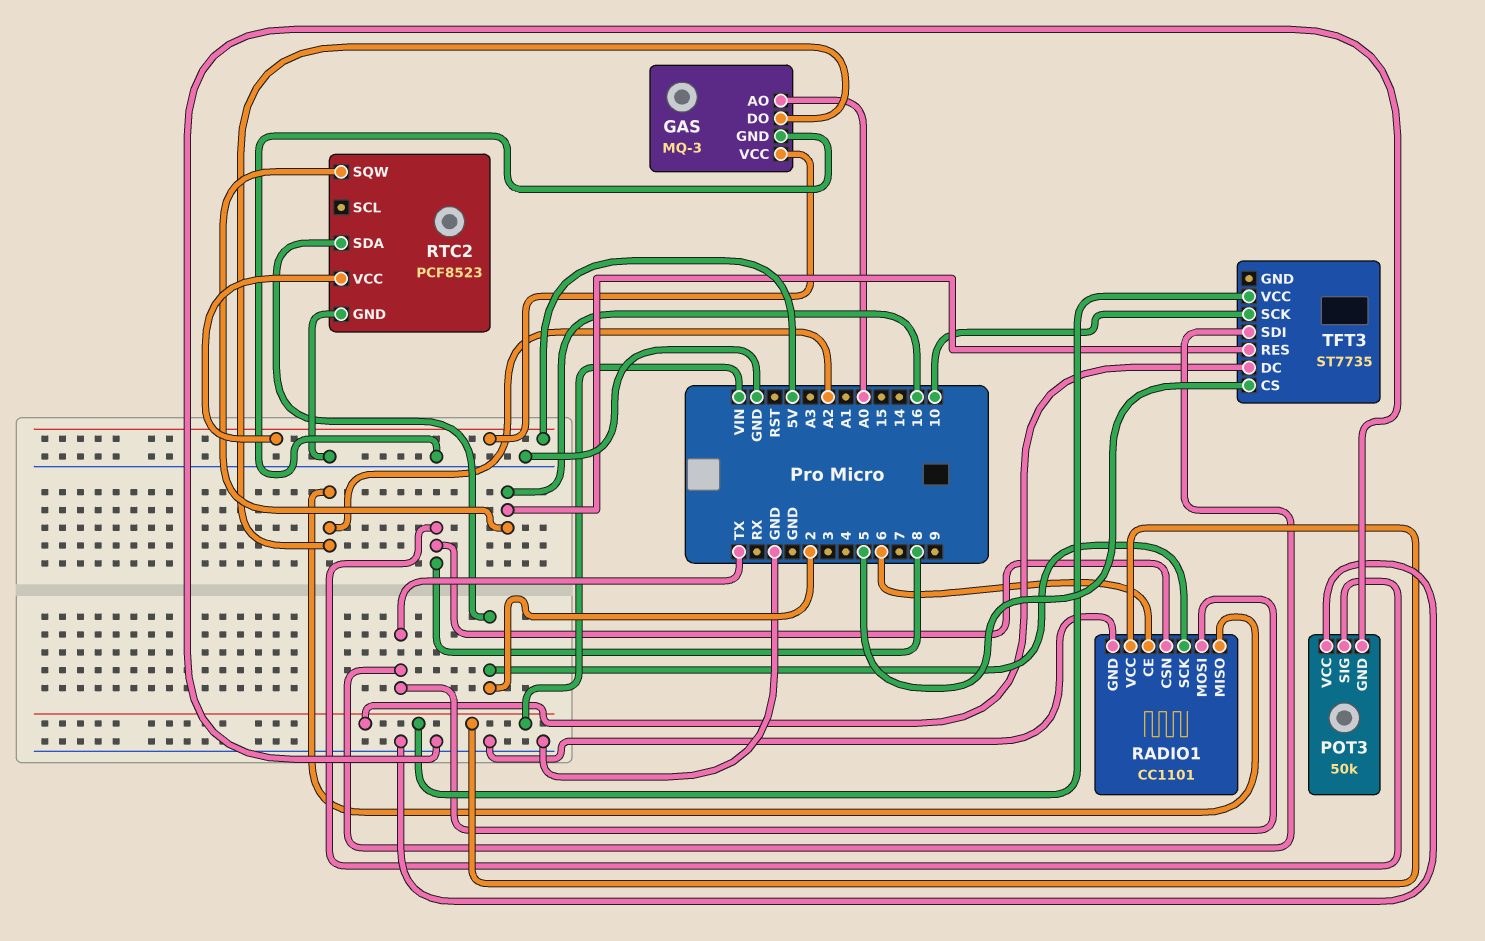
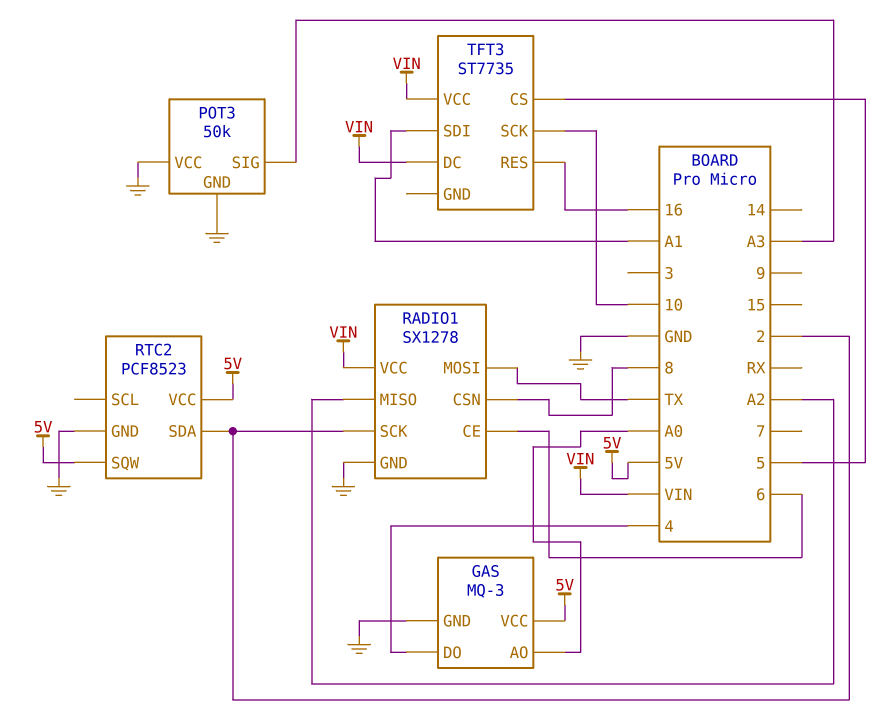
GAS pin DO: A2 -> 4
POT3 pin SIG: 8 -> A3
RADIO1: CC1101 -> SX1278
RTC2 pin SQW: 16 -> 5V
TFT3 pin SDI: TX -> A1

